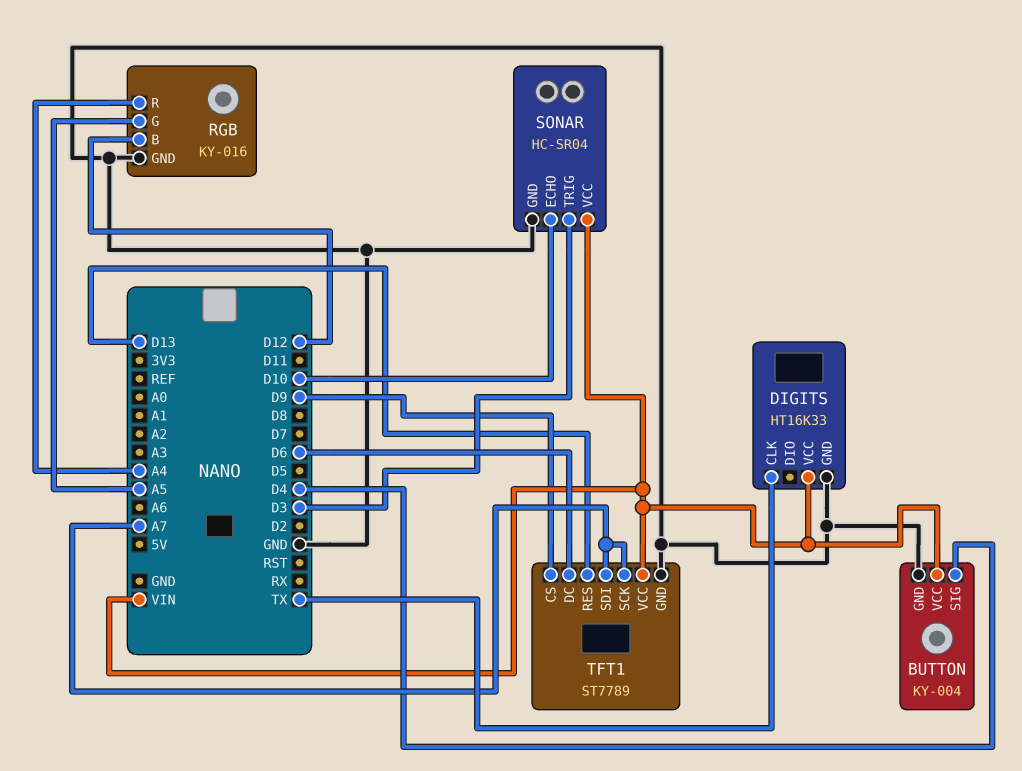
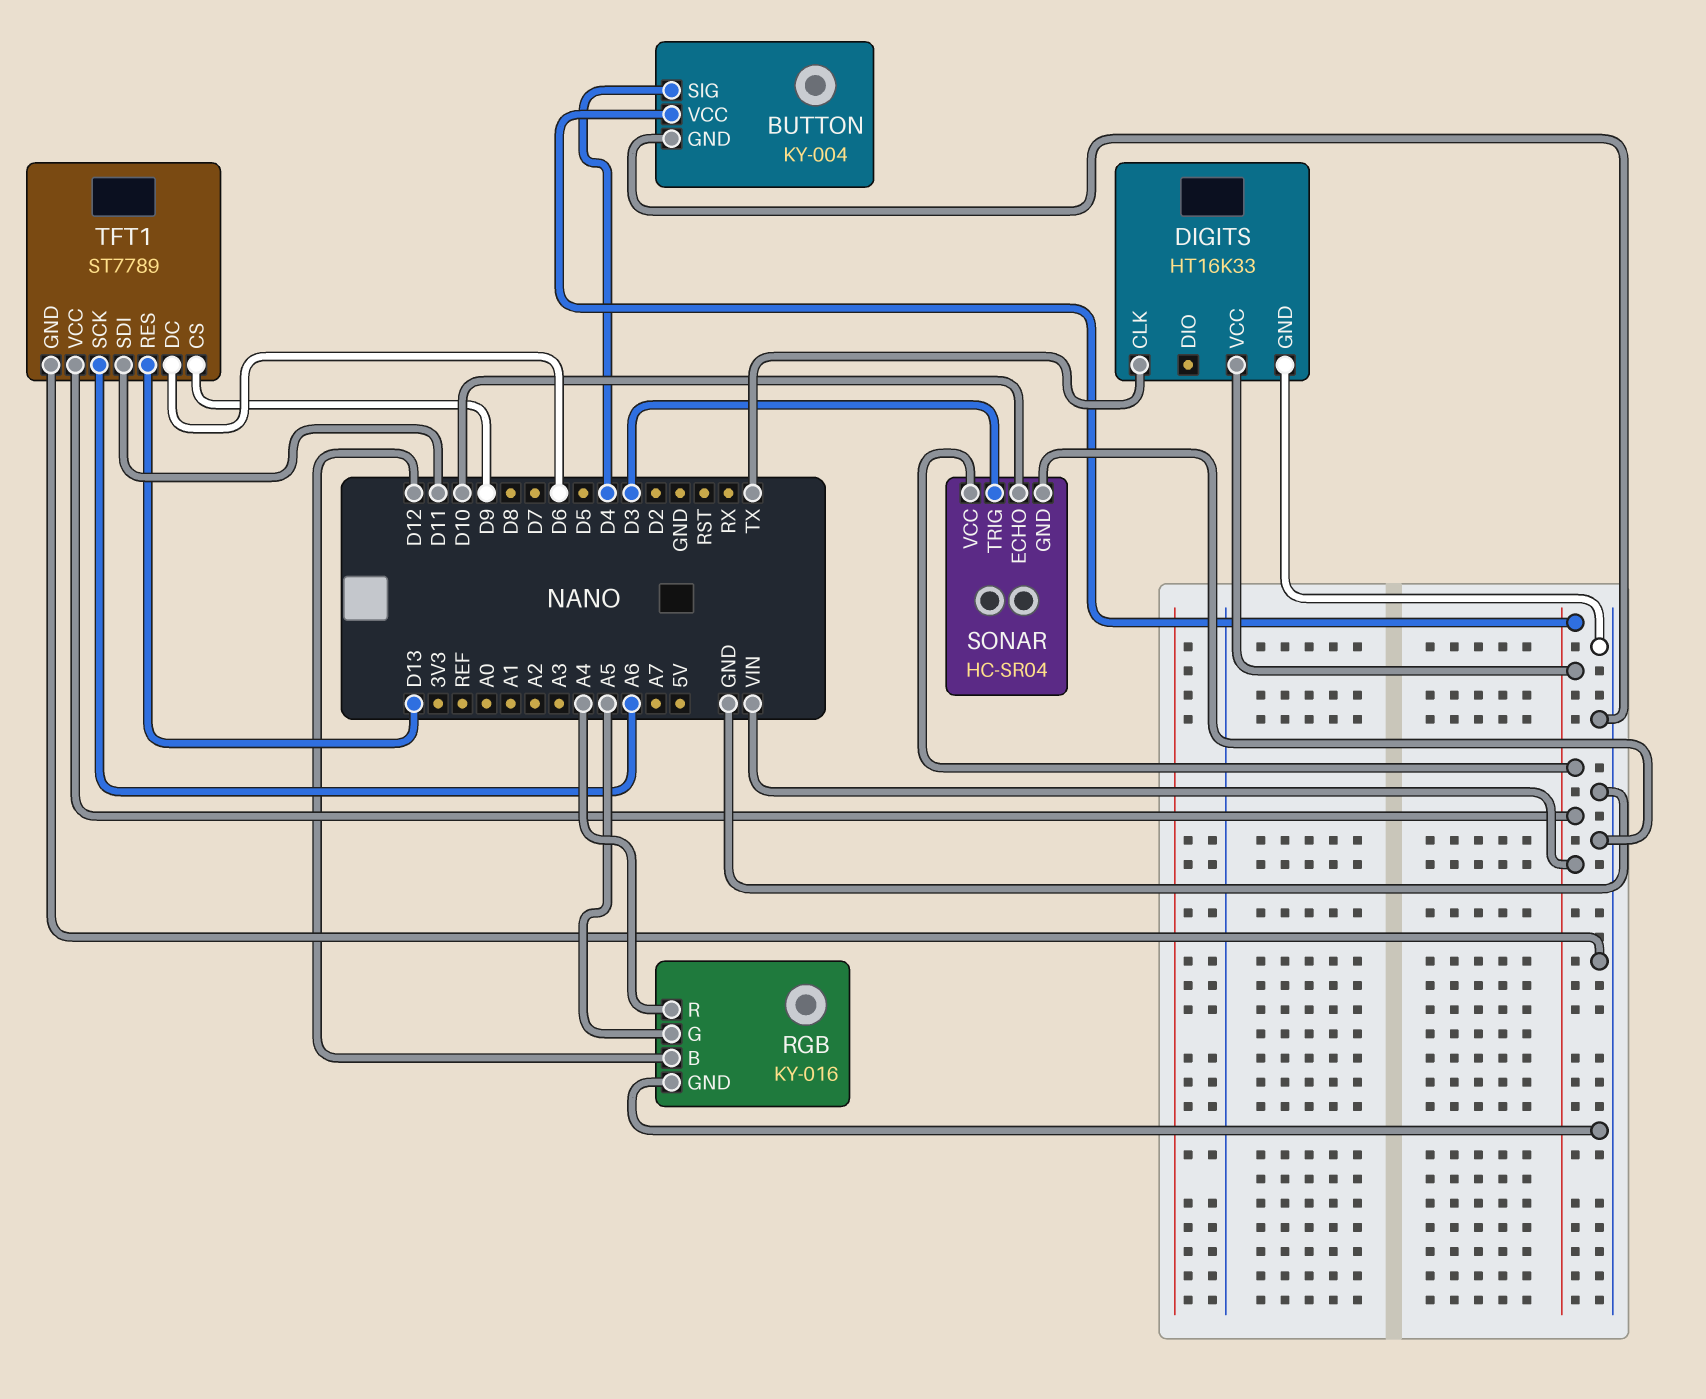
TFT1 pin SCK: A7 -> A6
TFT1 pin SDI: A7 -> D11

